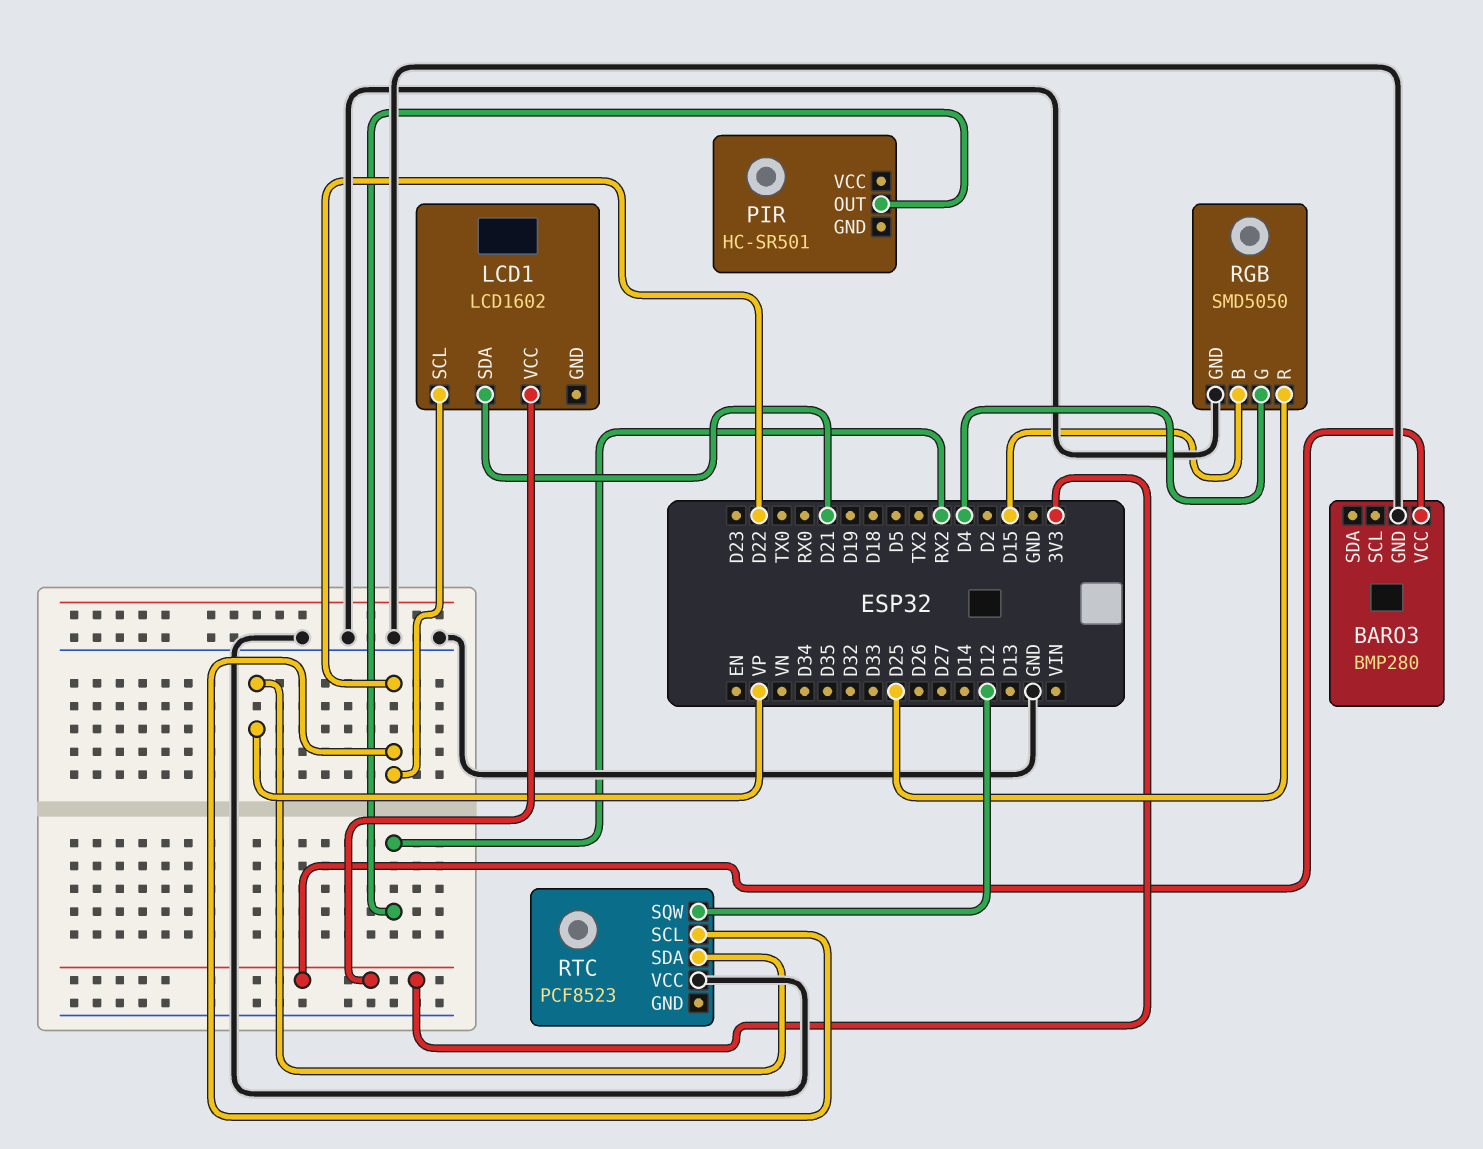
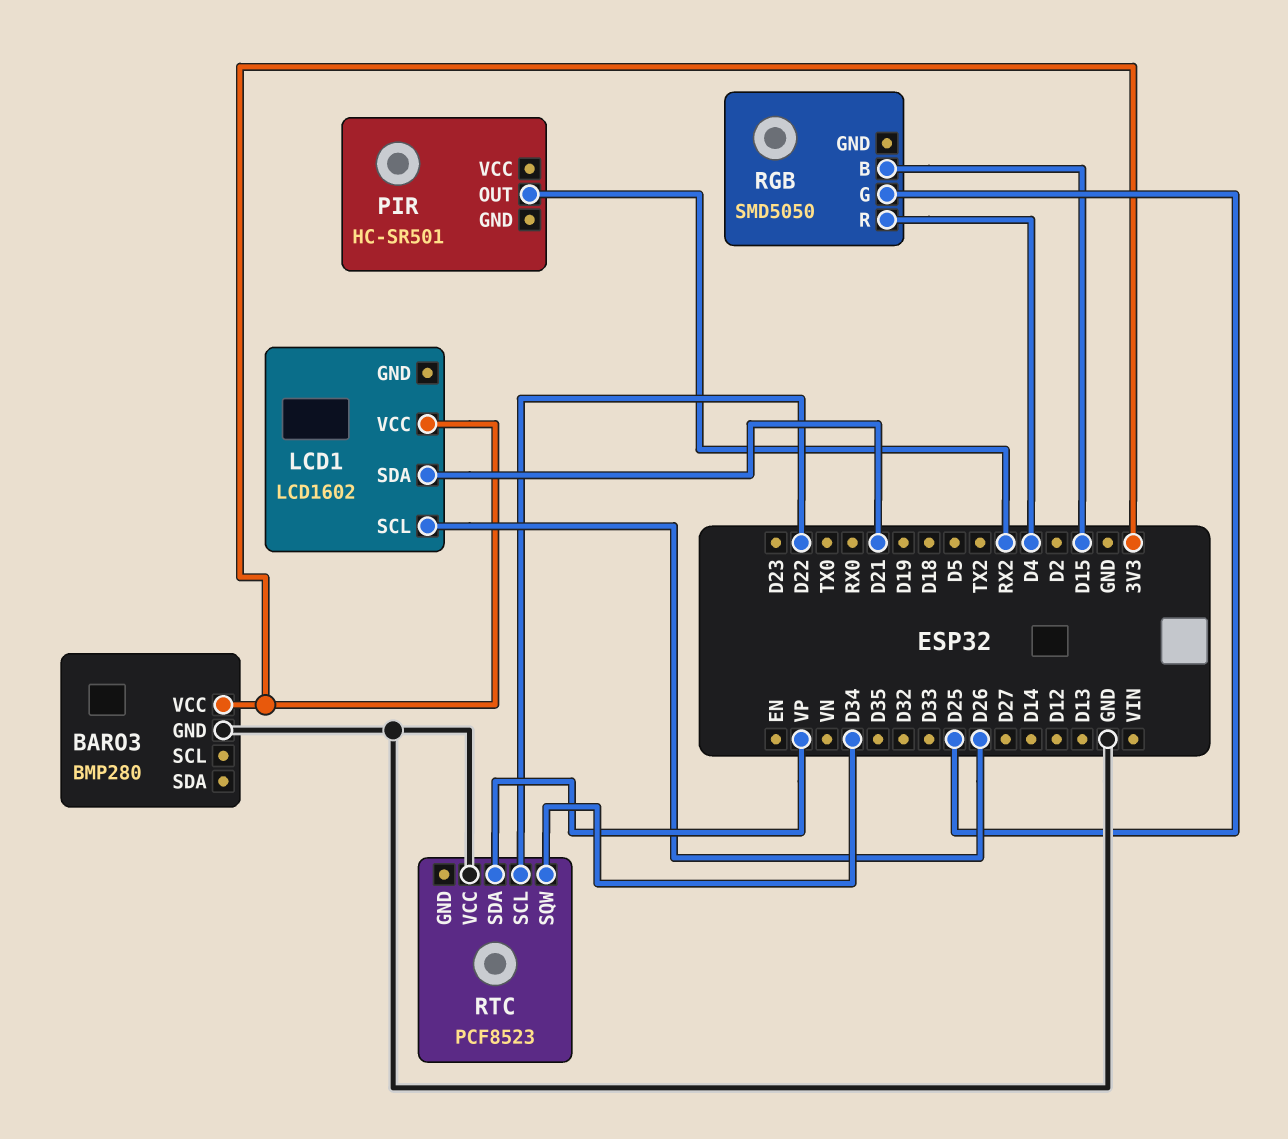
LCD1 pin SCL: D22 -> D26
RGB pin G: D4 -> D25
RGB pin GND: GND -> none
RGB pin R: D25 -> D4
RTC pin SQW: D12 -> D34

